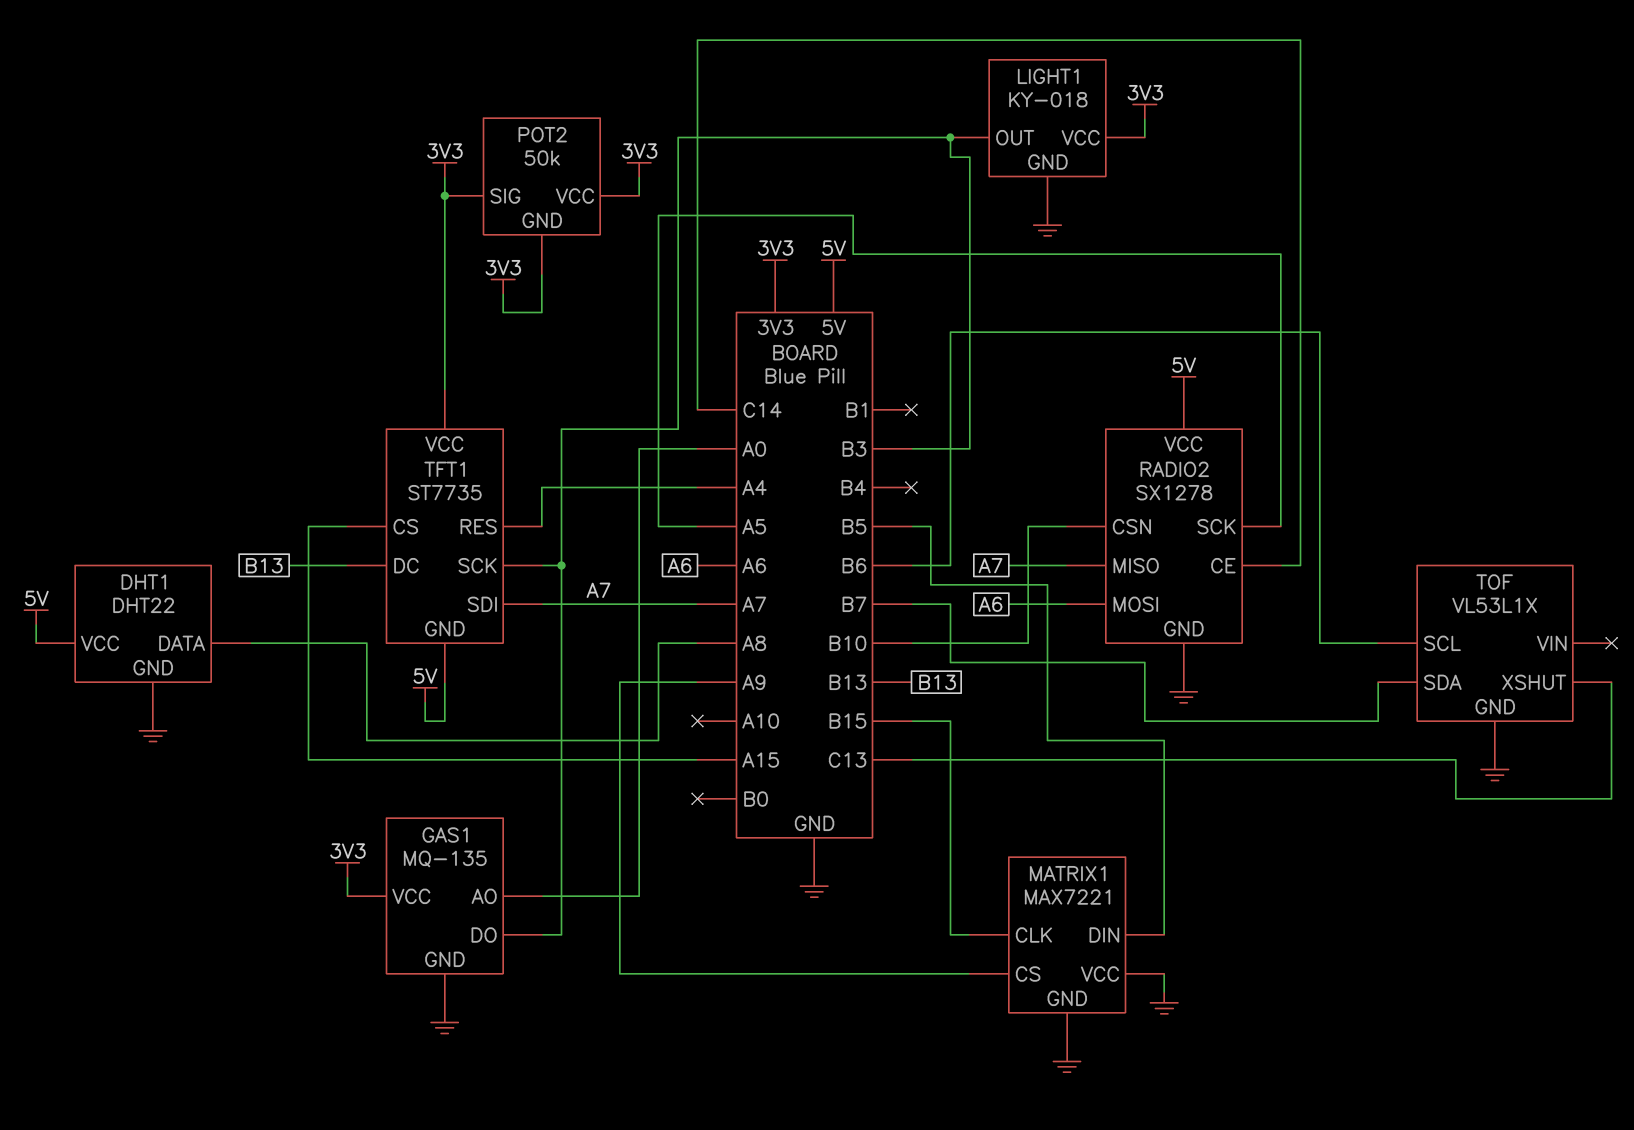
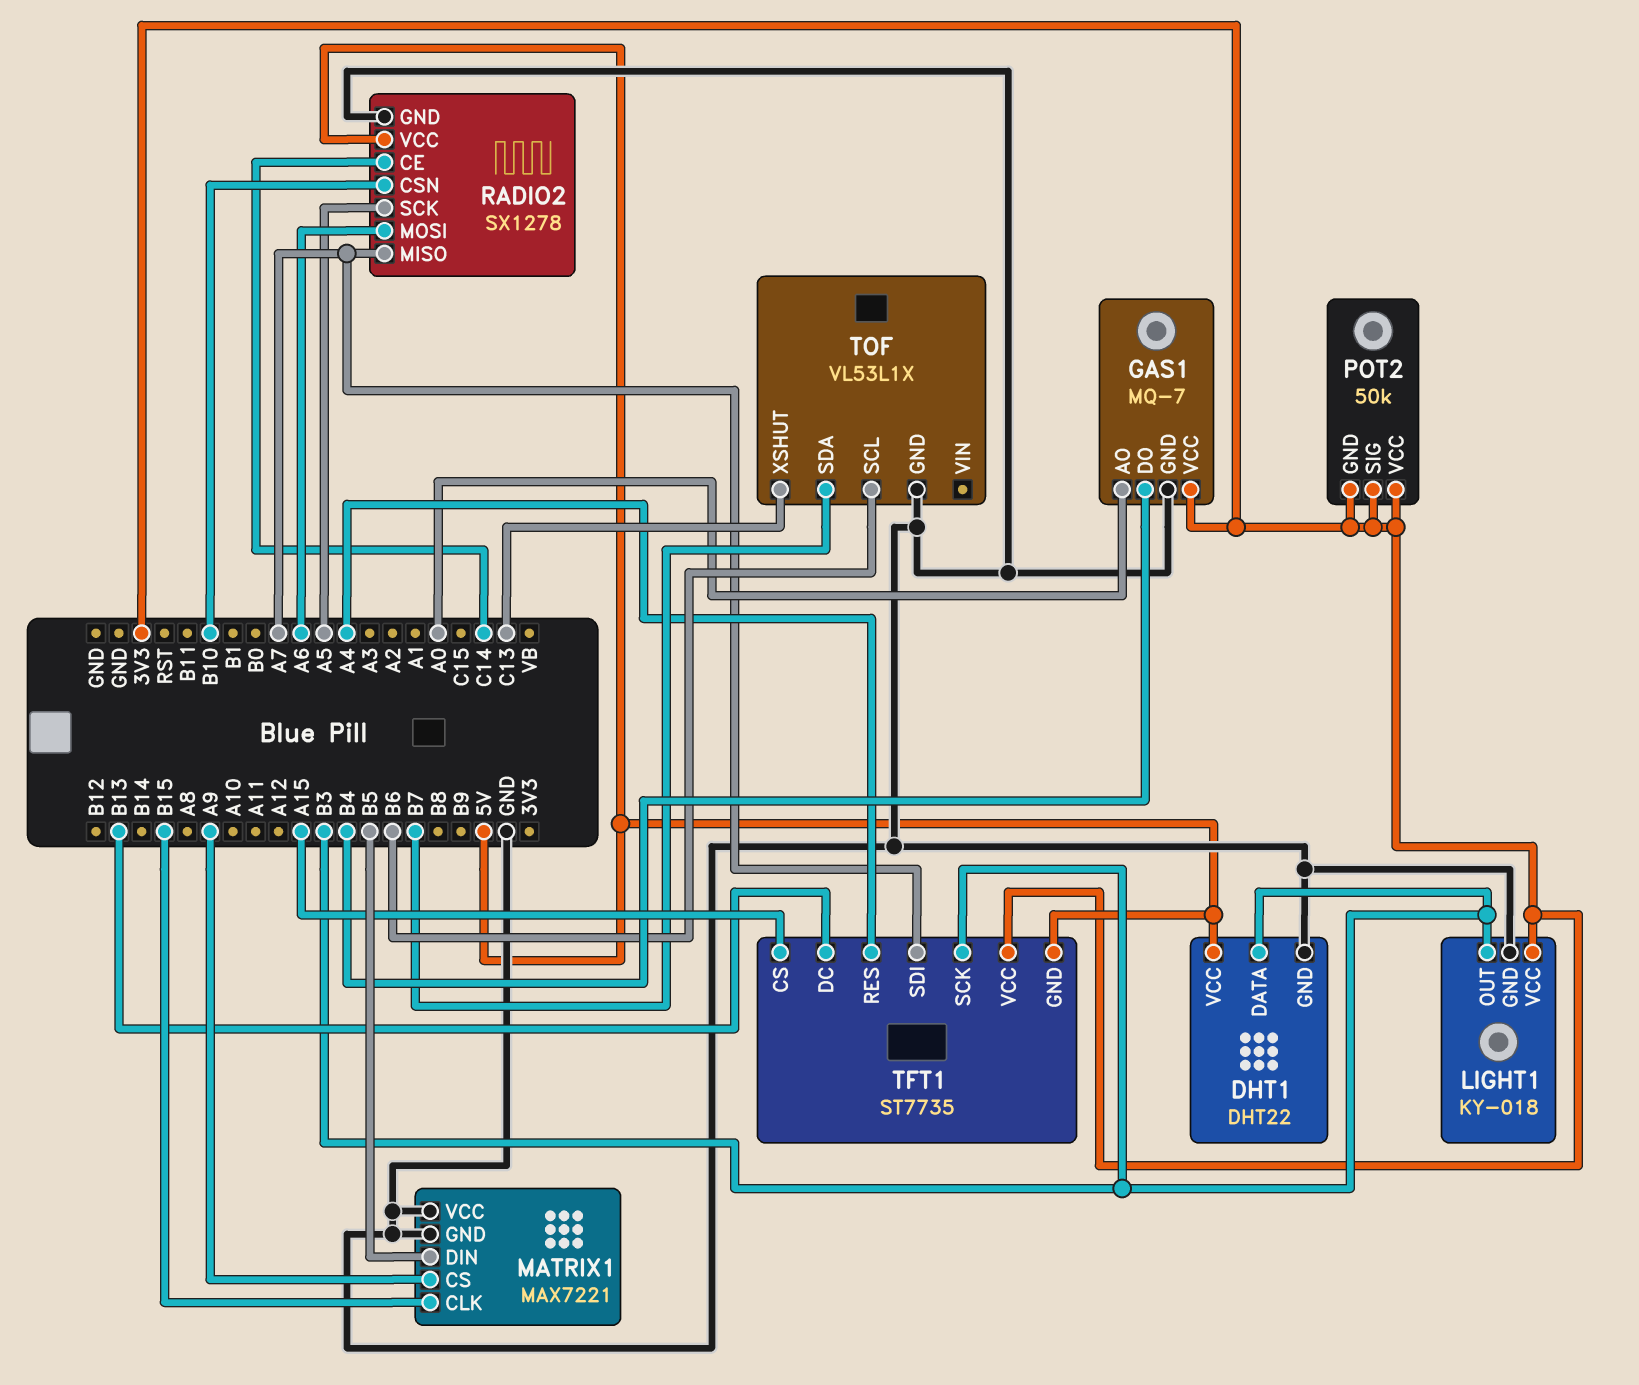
DHT1 pin DATA: A8 -> B3
GAS1: MQ-135 -> MQ-7
GAS1 pin DO: B3 -> B4

